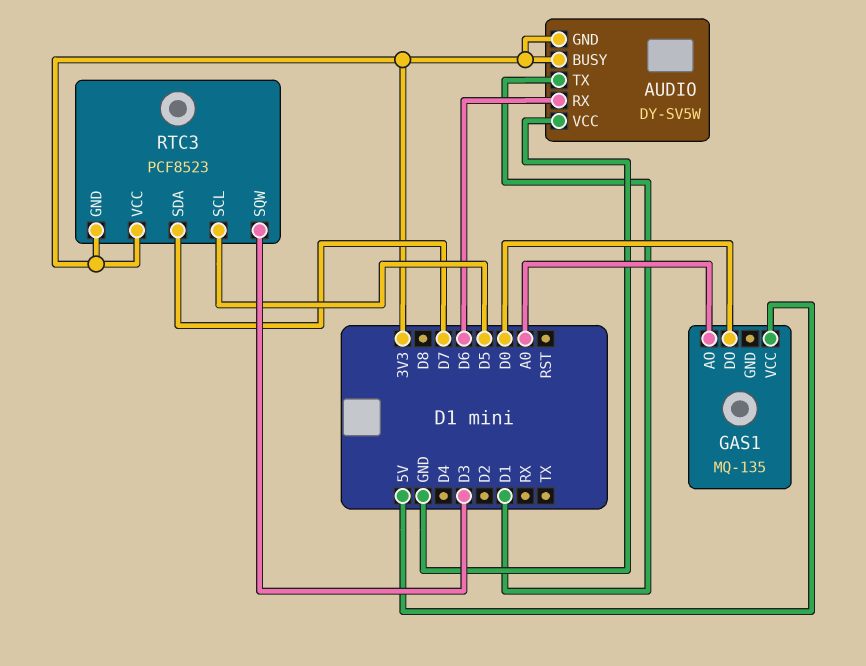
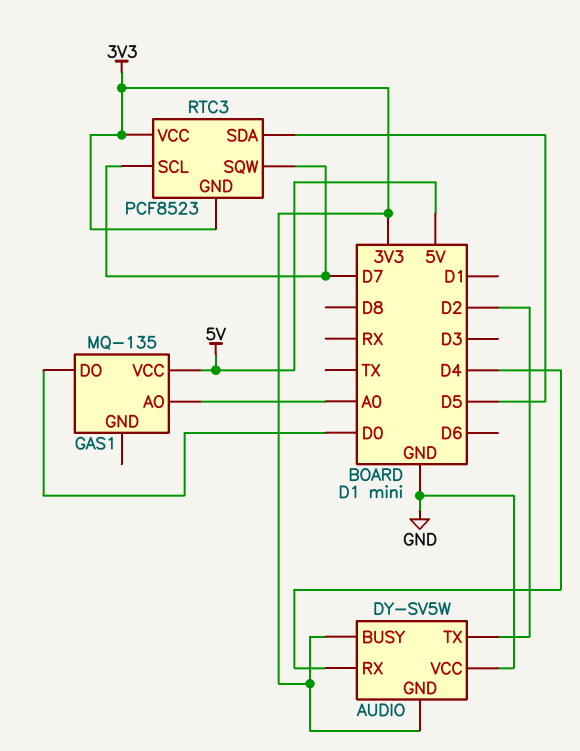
AUDIO pin RX: D6 -> D4
AUDIO pin TX: D1 -> D2
RTC3 pin SCL: D5 -> D7
RTC3 pin SDA: D7 -> D5
RTC3 pin SQW: D3 -> D7

